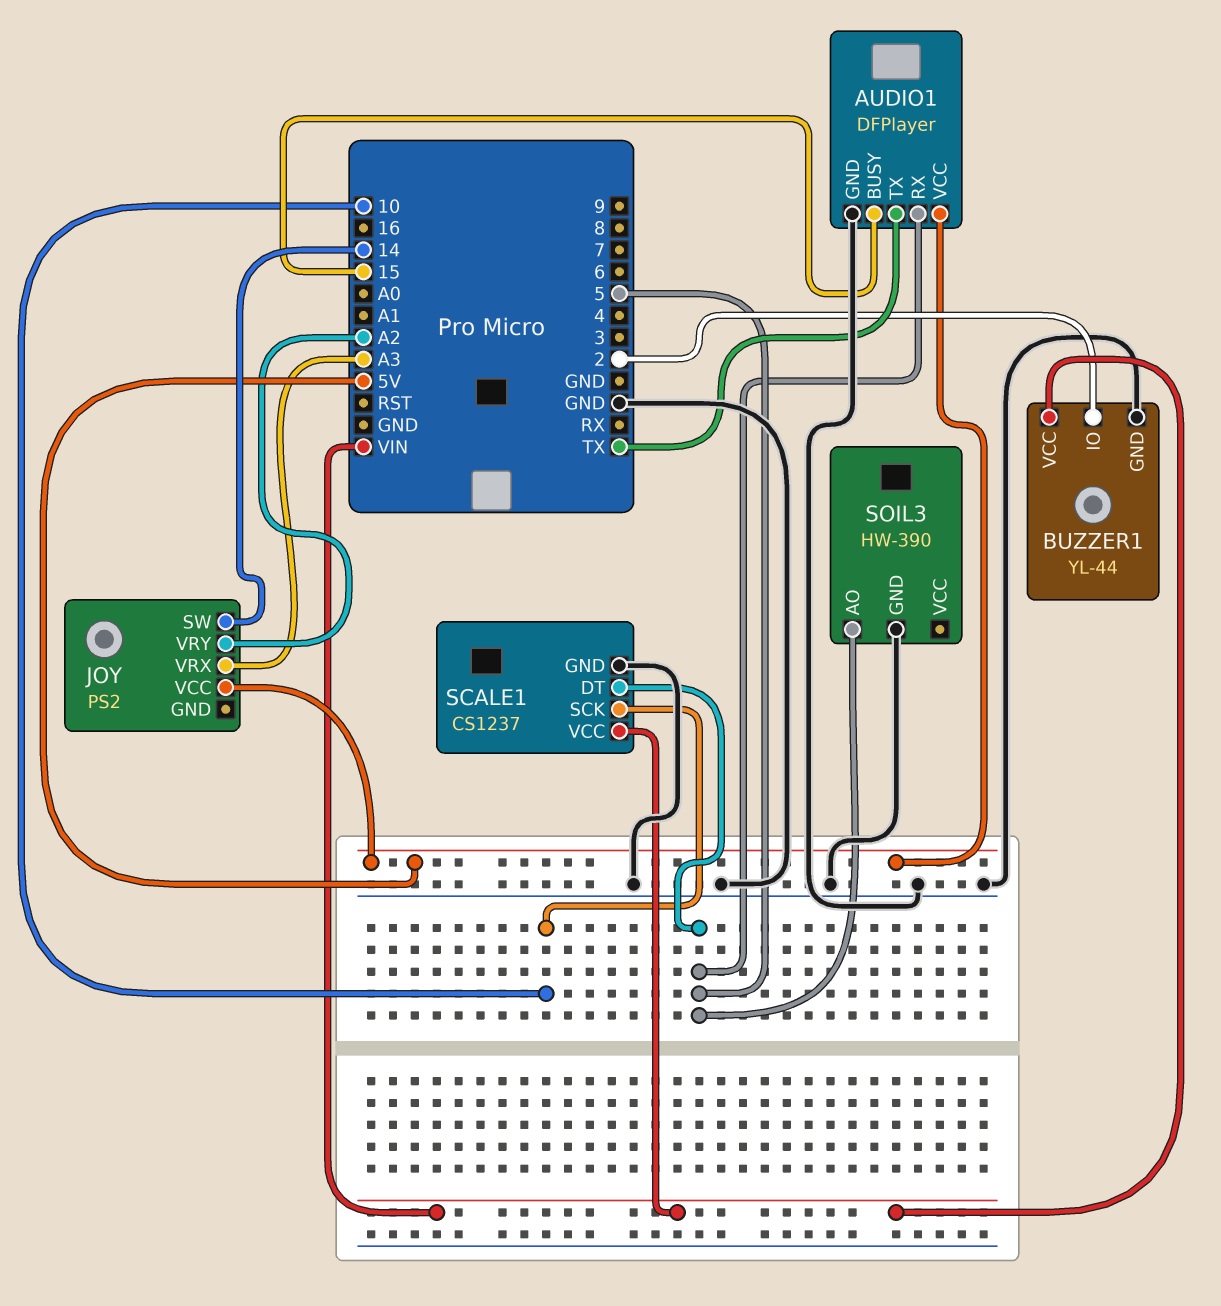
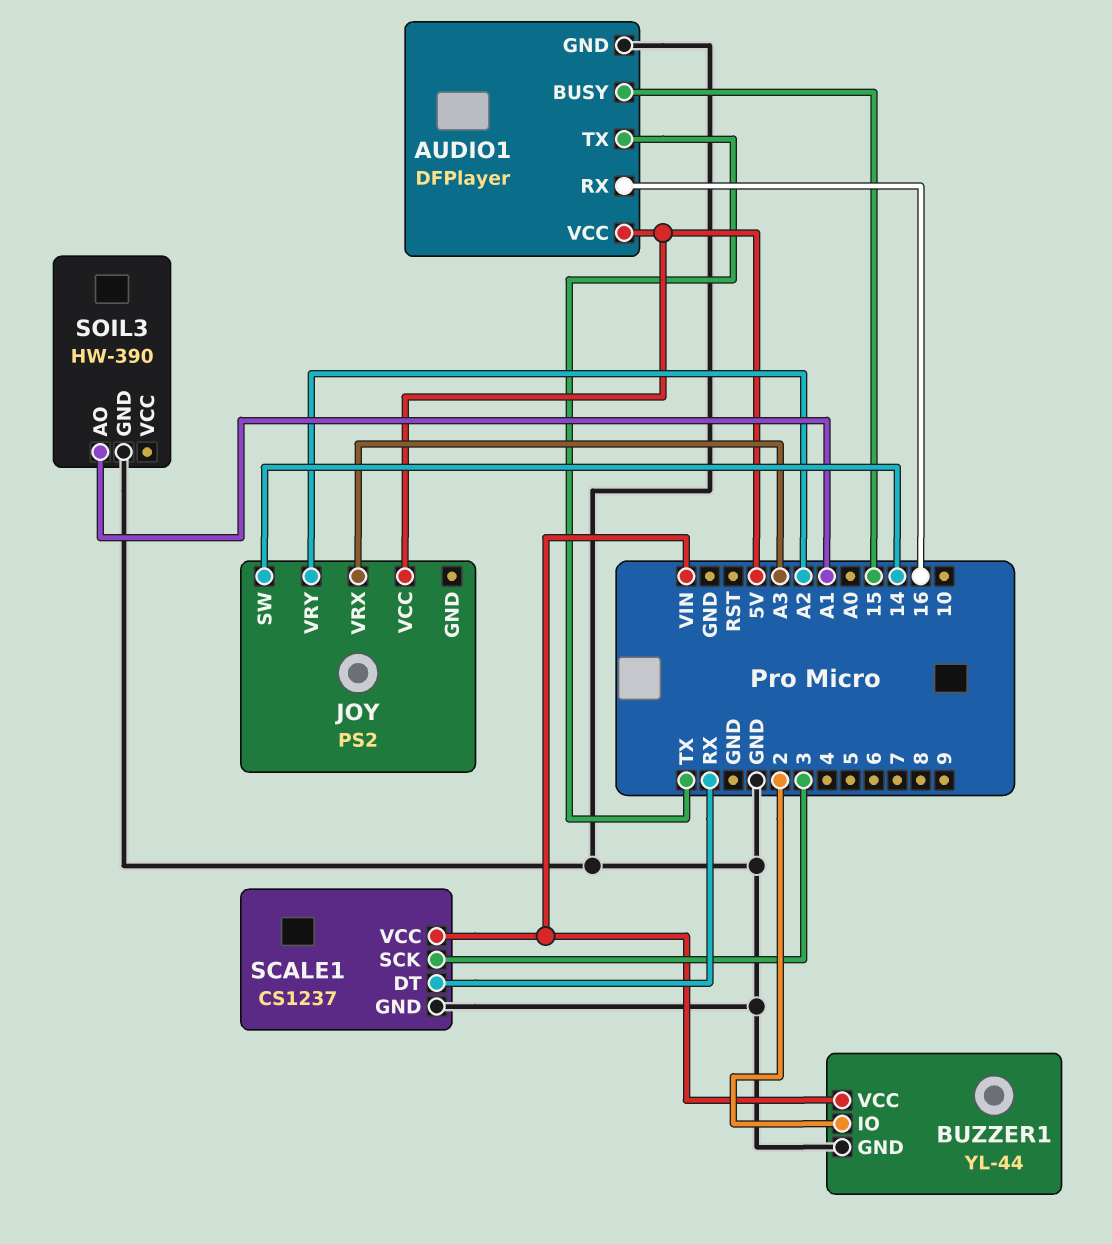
AUDIO1 pin RX: 5 -> 16
SCALE1 pin DT: 5 -> RX
SCALE1 pin SCK: 10 -> 3
SOIL3 pin AO: 5 -> A1

